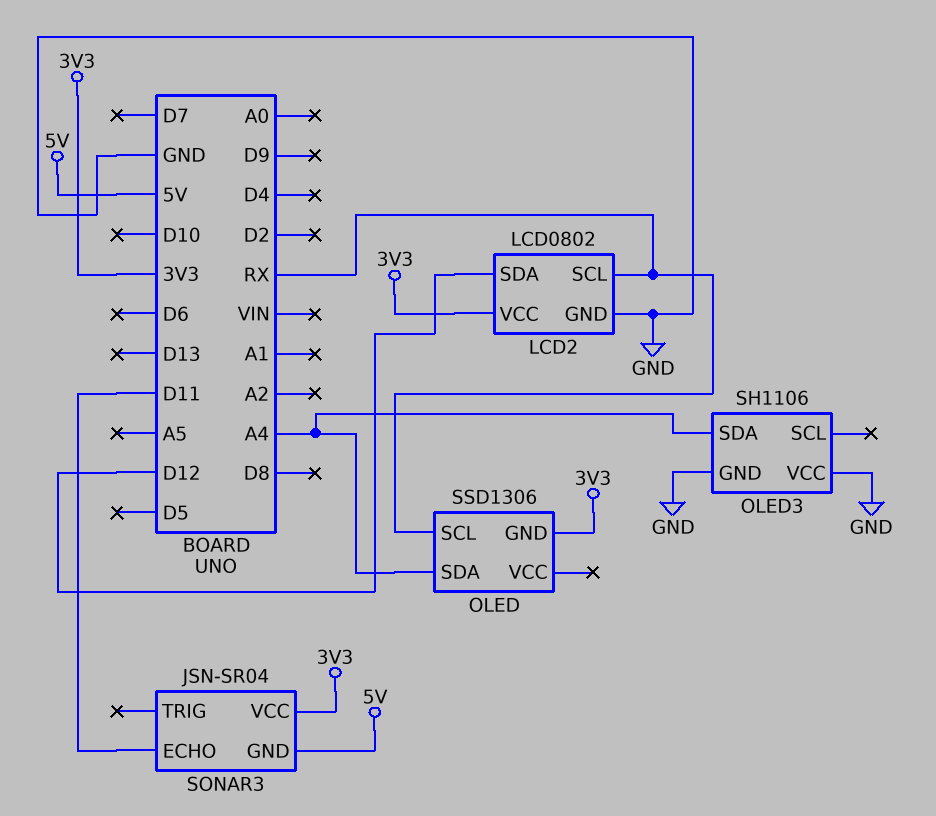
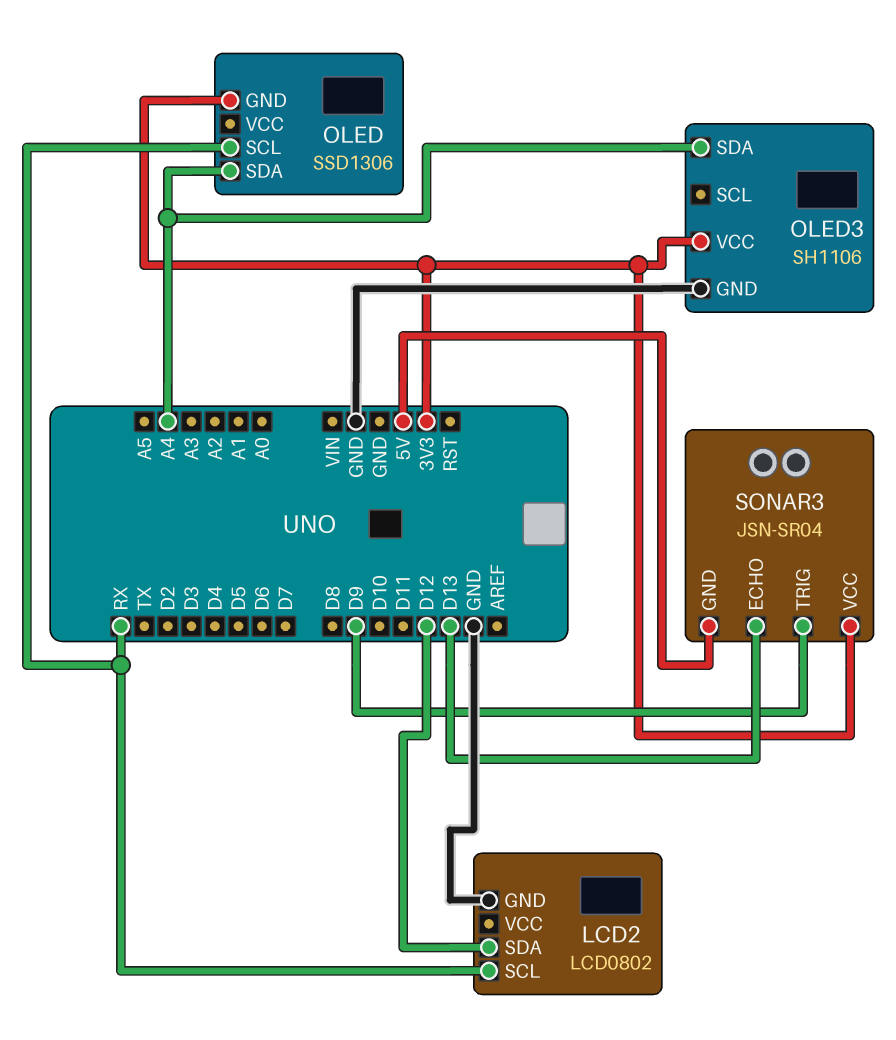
LCD2 pin VCC: 3V3 -> none
OLED3 pin VCC: GND -> 3V3
SONAR3 pin ECHO: D11 -> D13
SONAR3 pin TRIG: none -> D9

